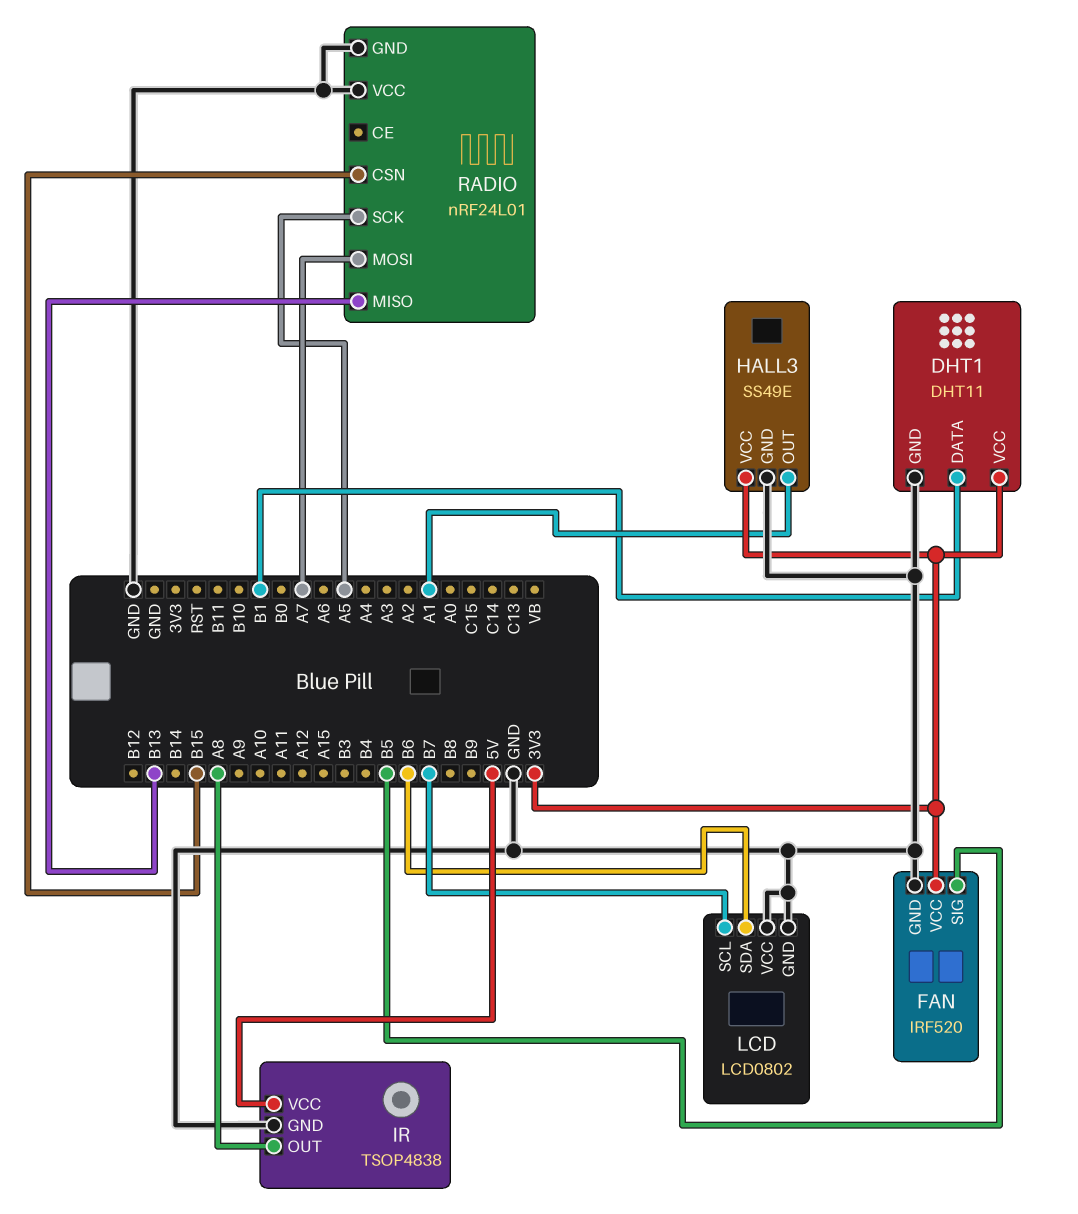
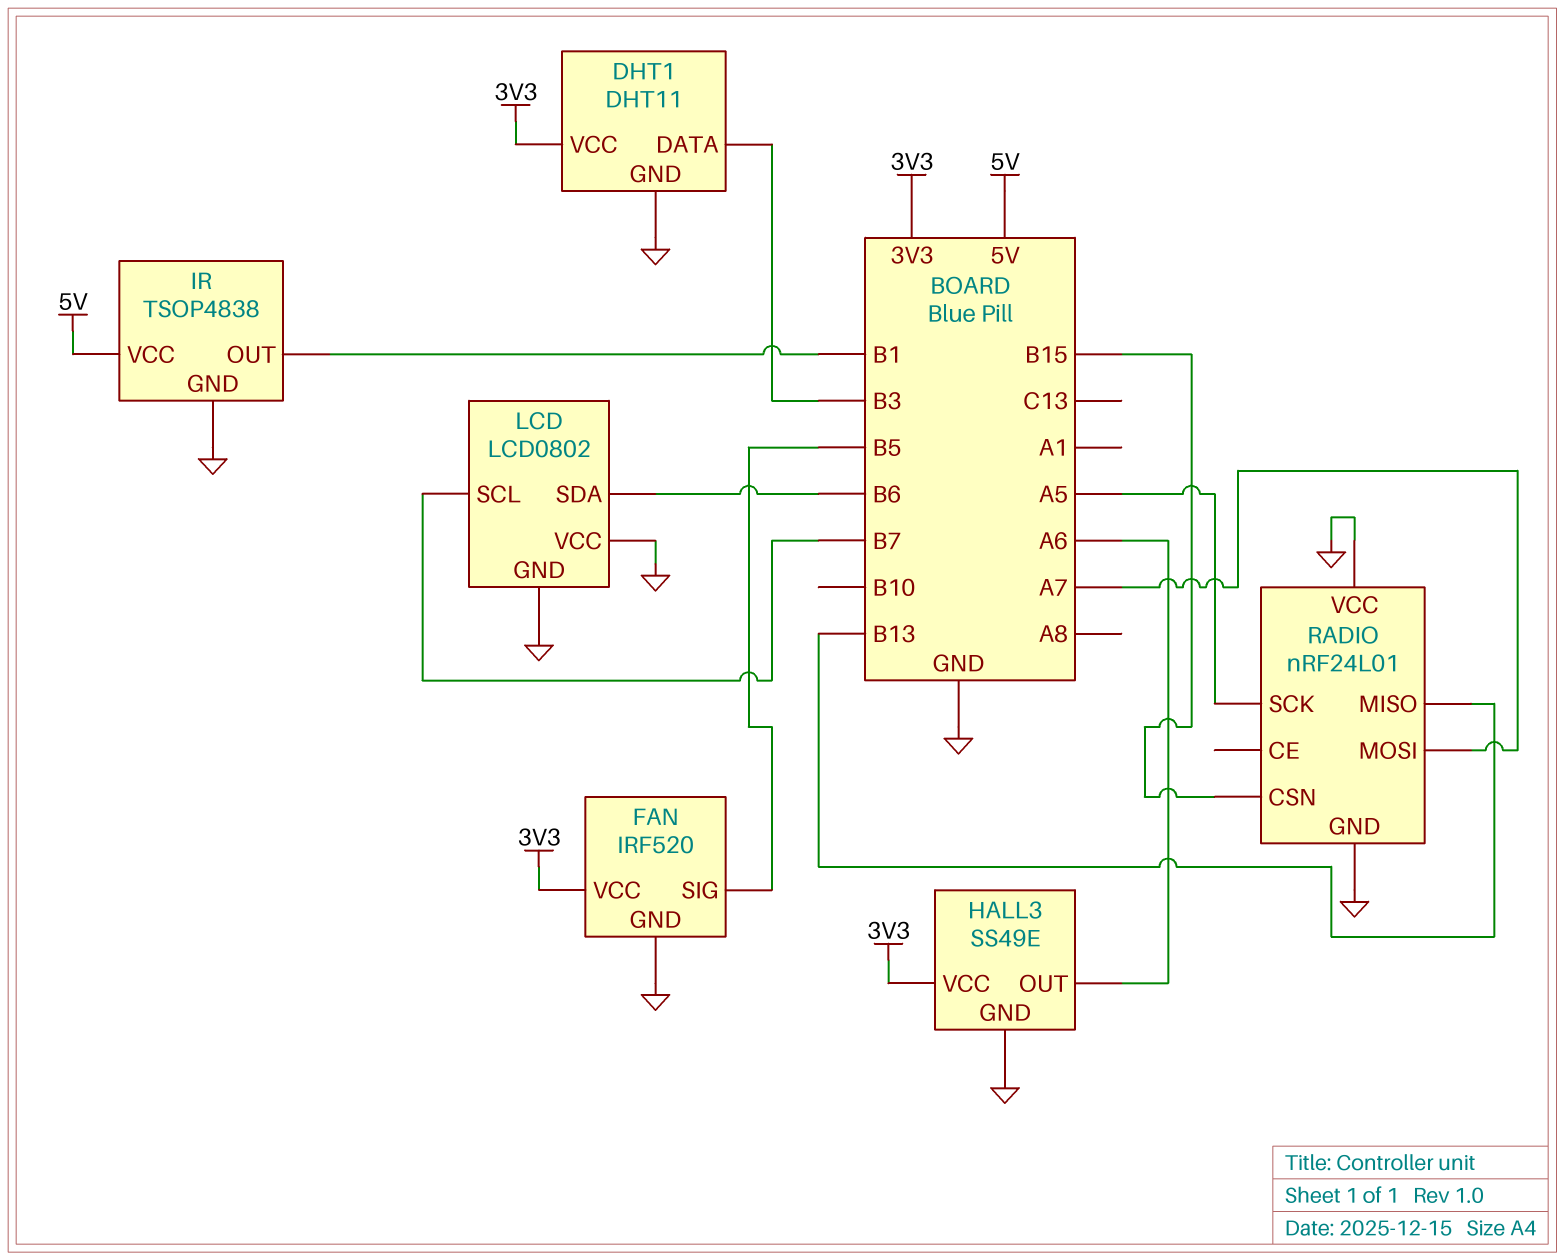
DHT1 pin DATA: B1 -> B3
HALL3 pin OUT: A1 -> A6
IR pin OUT: A8 -> B1

